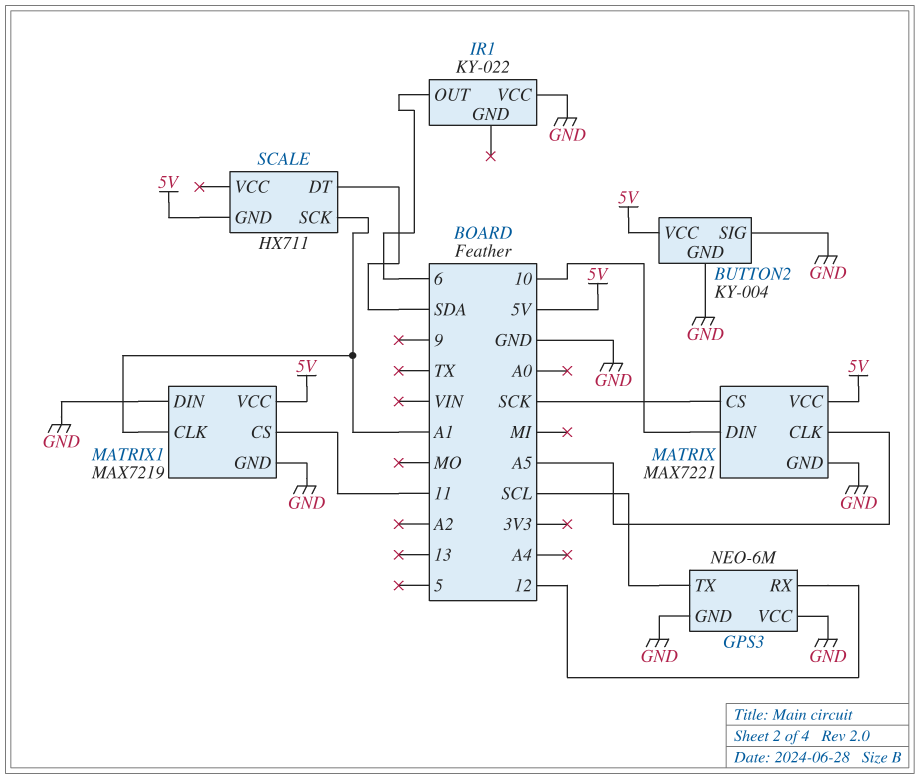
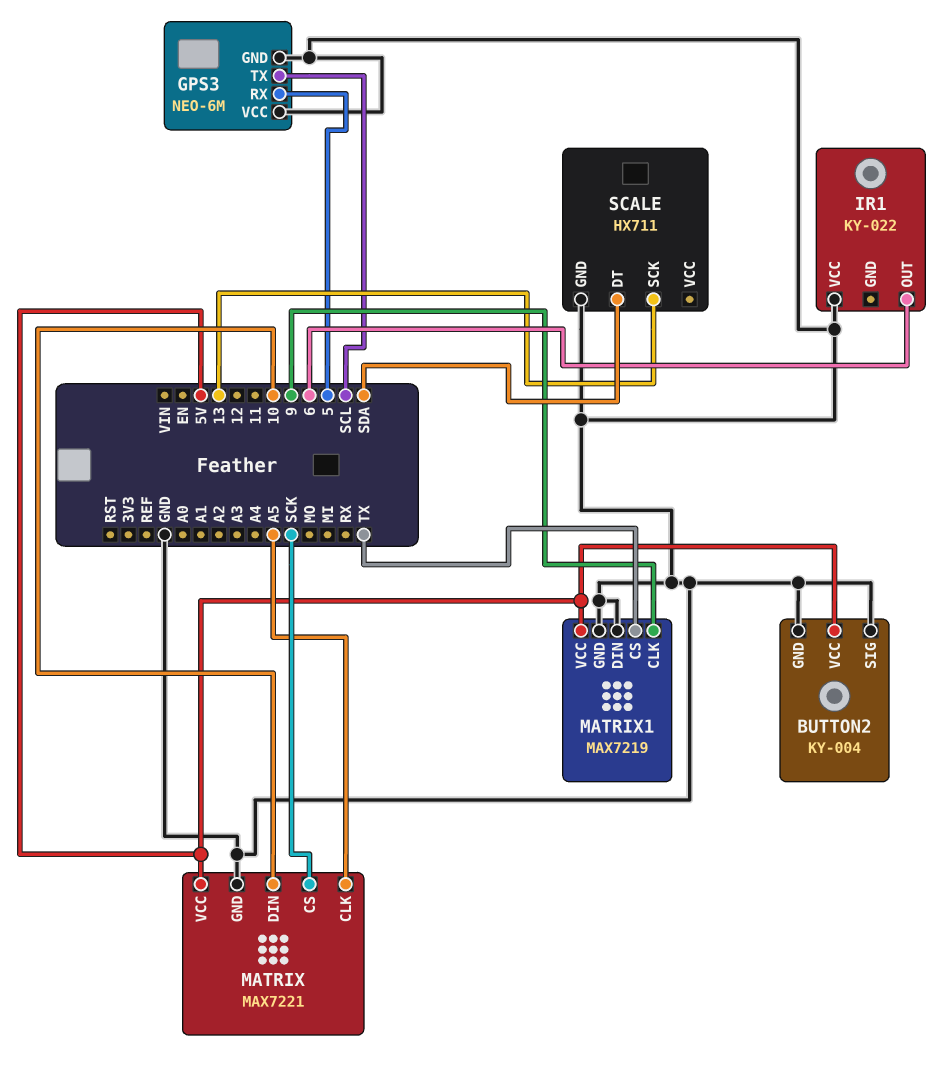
GPS3 pin RX: 12 -> 5
MATRIX1 pin CLK: A1 -> 9
MATRIX1 pin CS: 11 -> TX
SCALE pin GND: 5V -> GND
SCALE pin SCK: A1 -> 13

